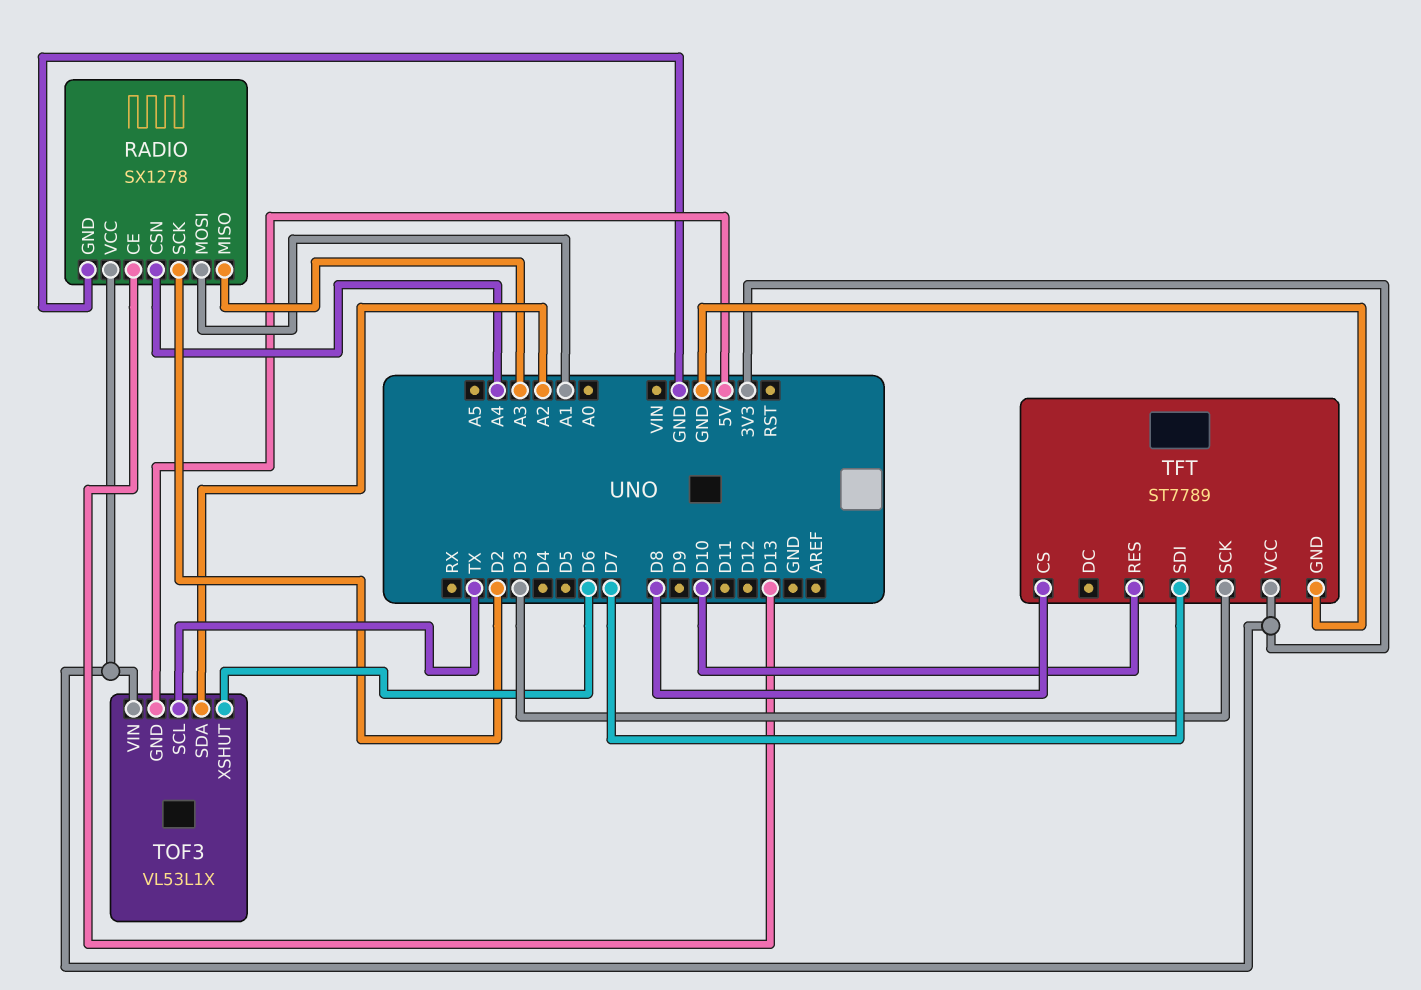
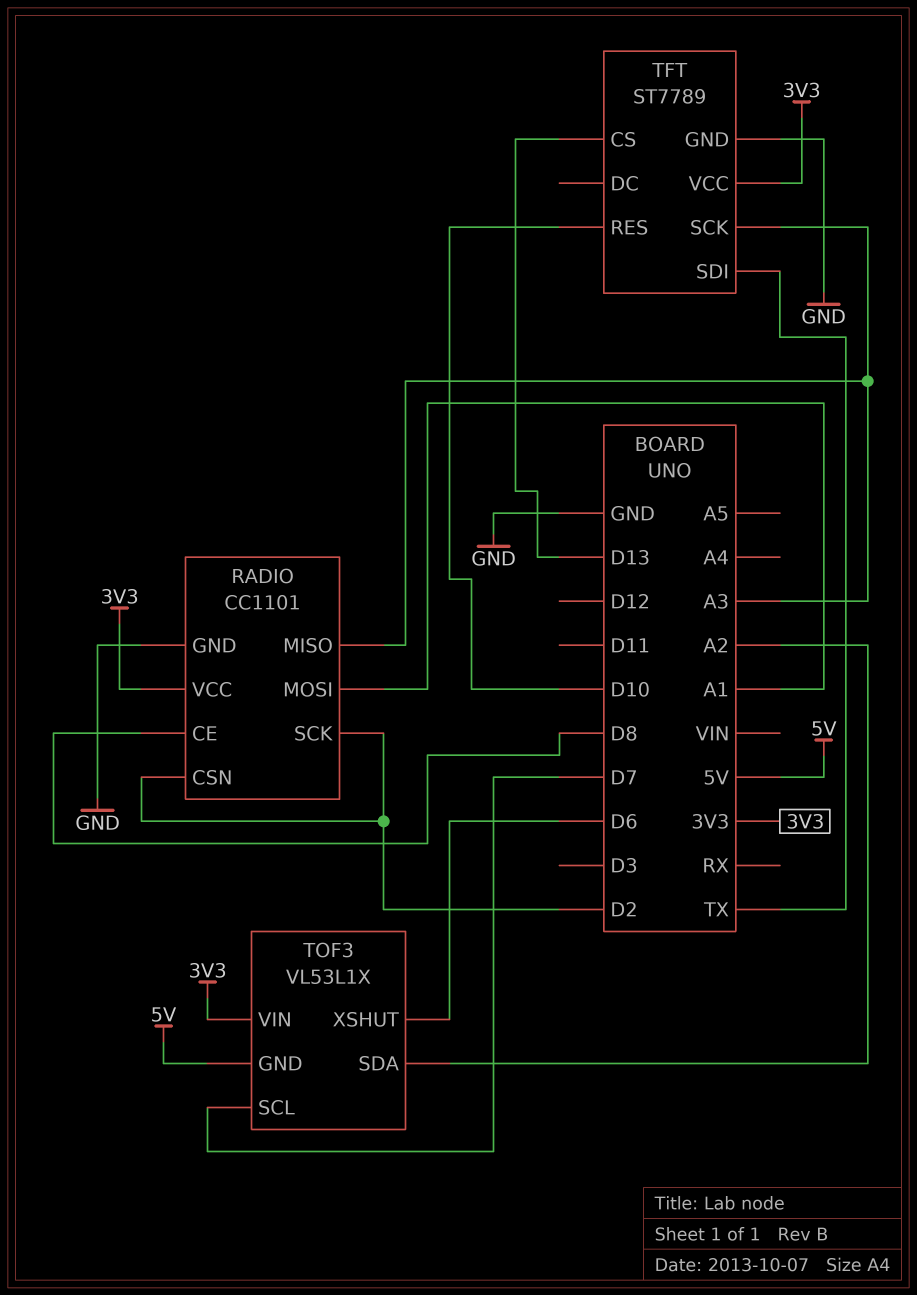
RADIO: SX1278 -> CC1101
RADIO pin CE: D13 -> D8
RADIO pin CSN: A4 -> D2
TFT pin CS: D8 -> D13
TFT pin SCK: D3 -> A3
TFT pin SDI: D7 -> TX
TOF3 pin SCL: TX -> D7

